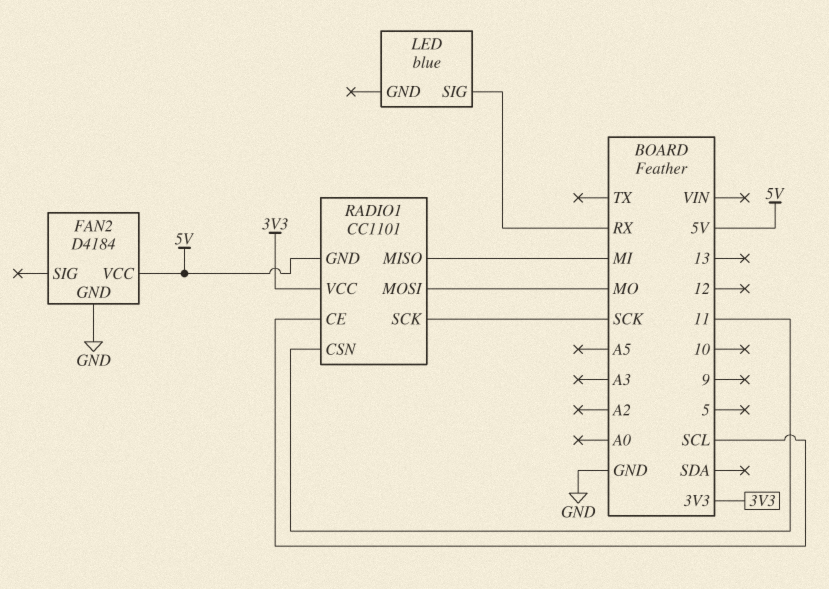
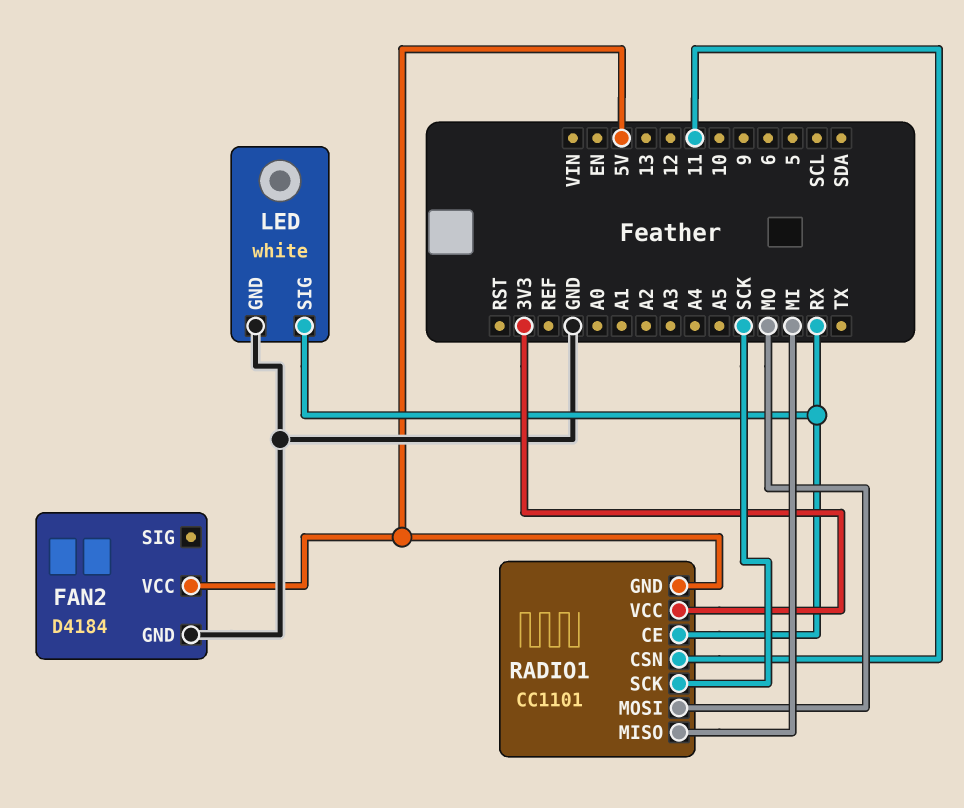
LED: blue -> white
LED pin GND: none -> GND
RADIO1 pin CE: SCL -> RX

